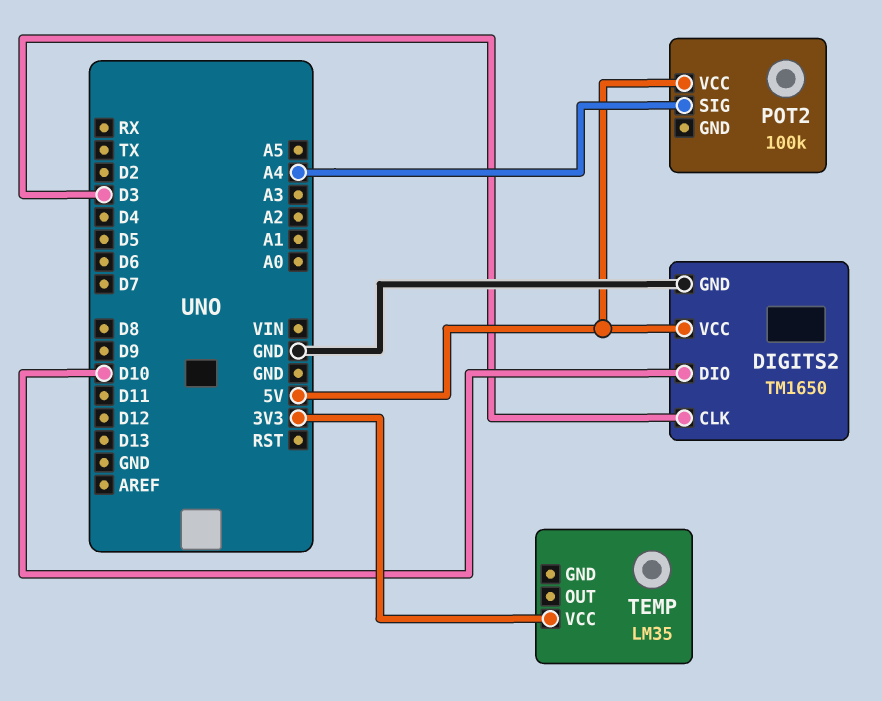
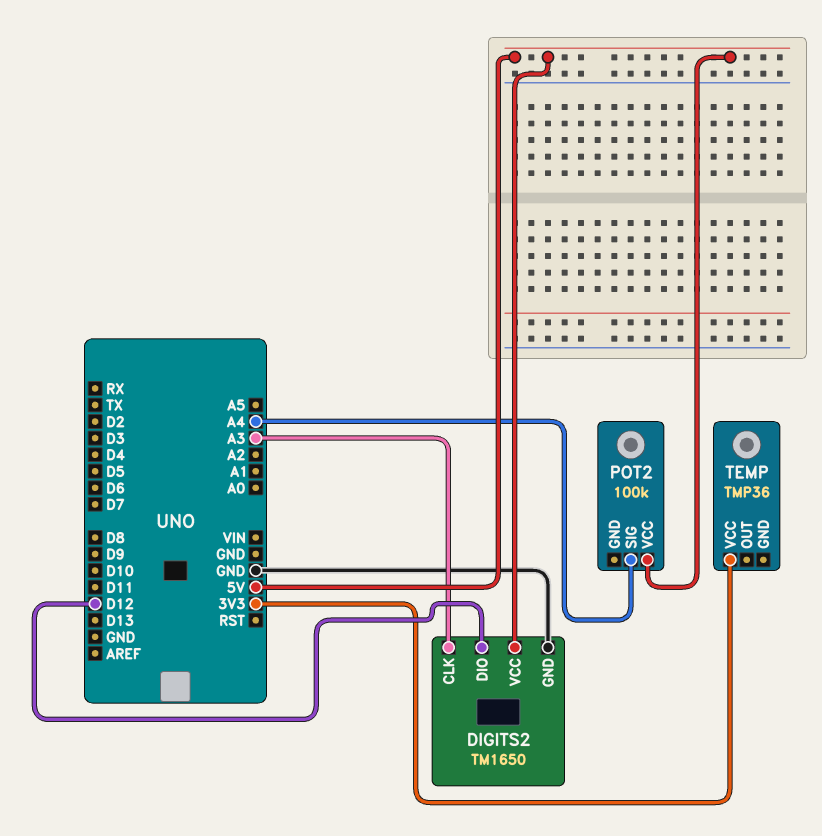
DIGITS2 pin CLK: D3 -> A3
DIGITS2 pin DIO: D10 -> D12
TEMP: LM35 -> TMP36

